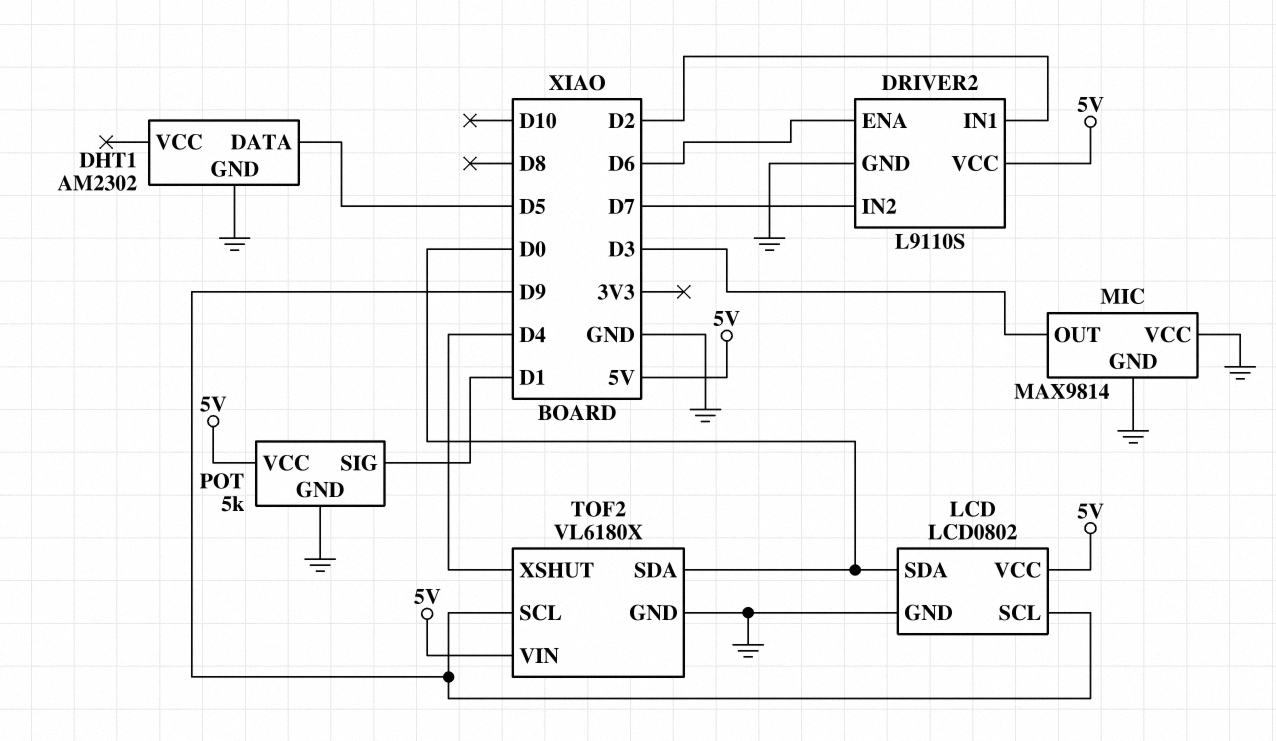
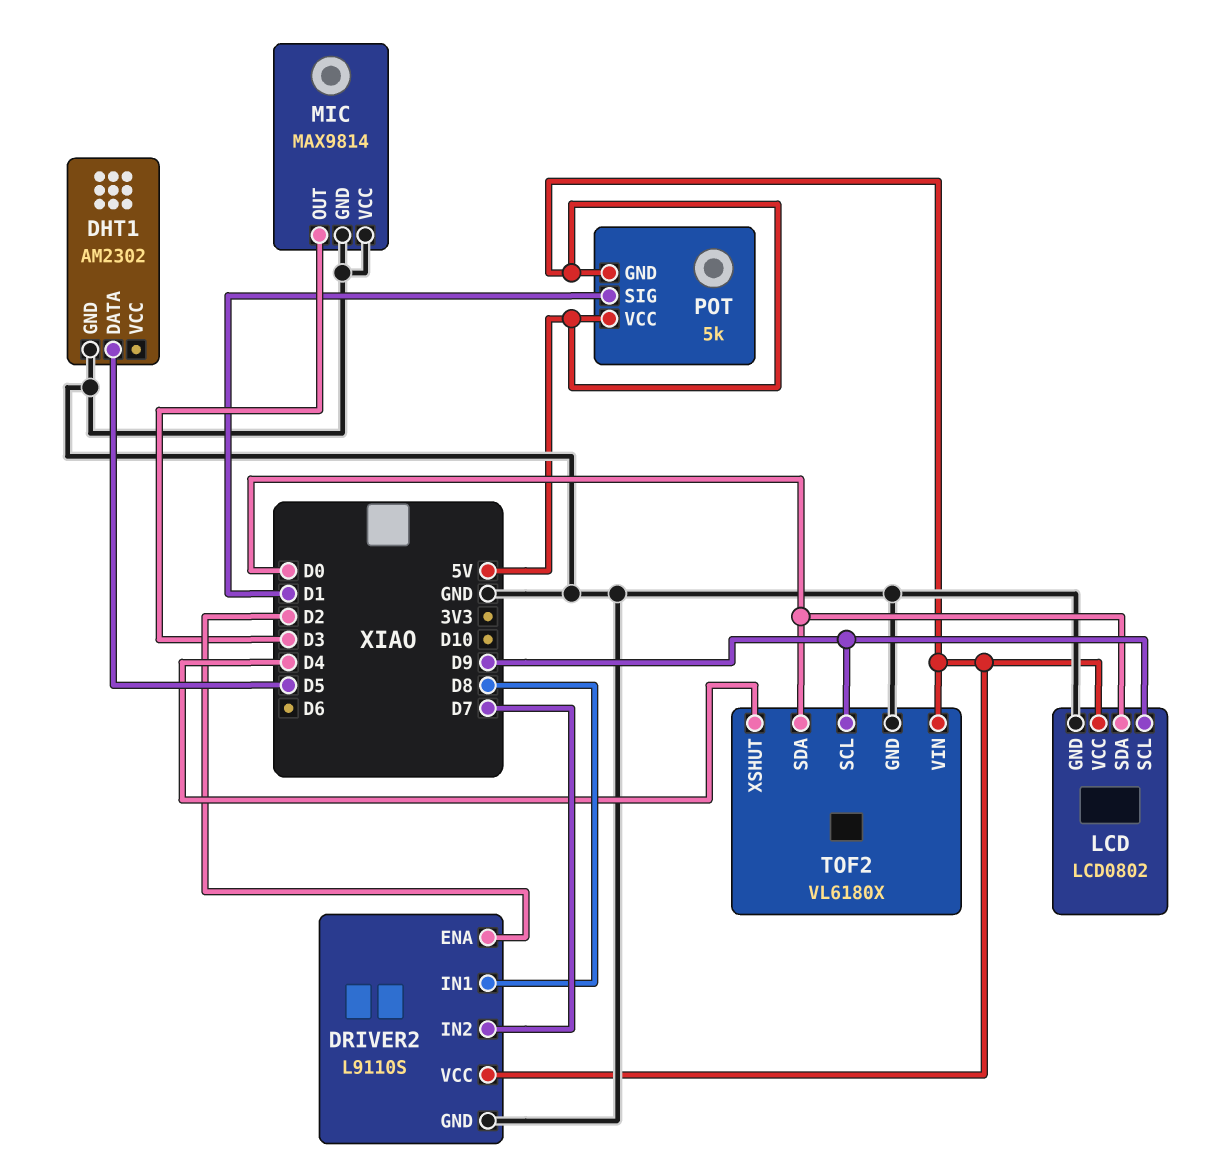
DRIVER2 pin ENA: D6 -> D2
DRIVER2 pin IN1: D2 -> D8
POT pin GND: GND -> 5V

